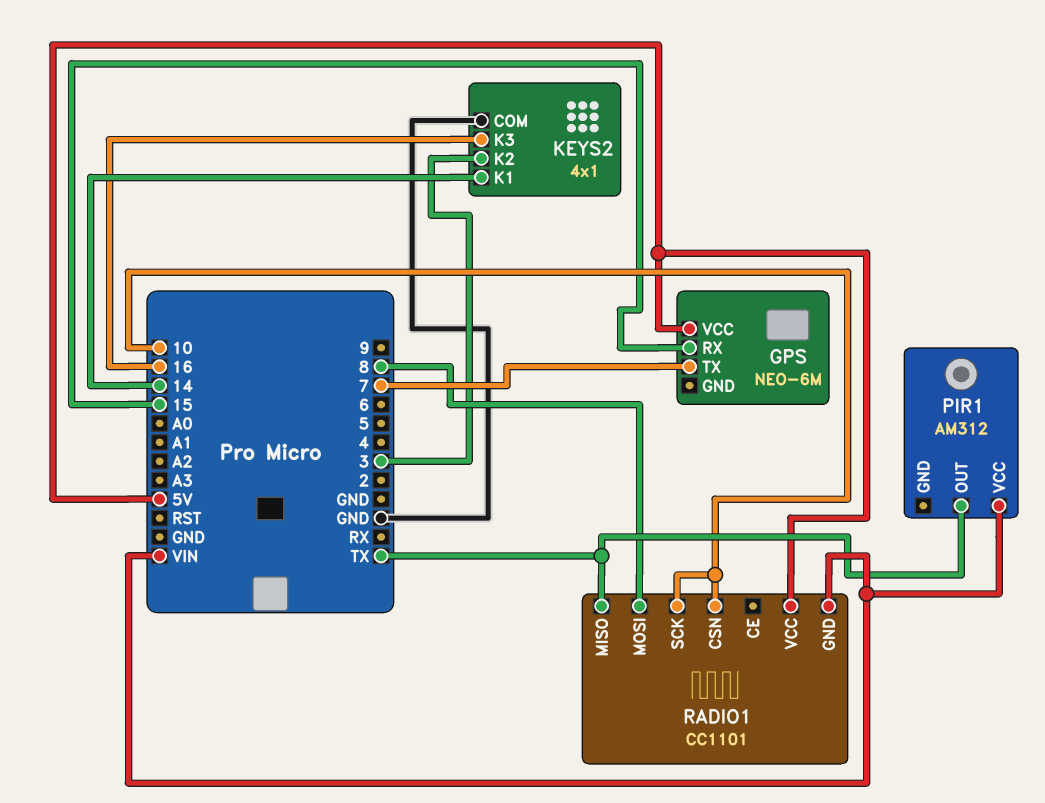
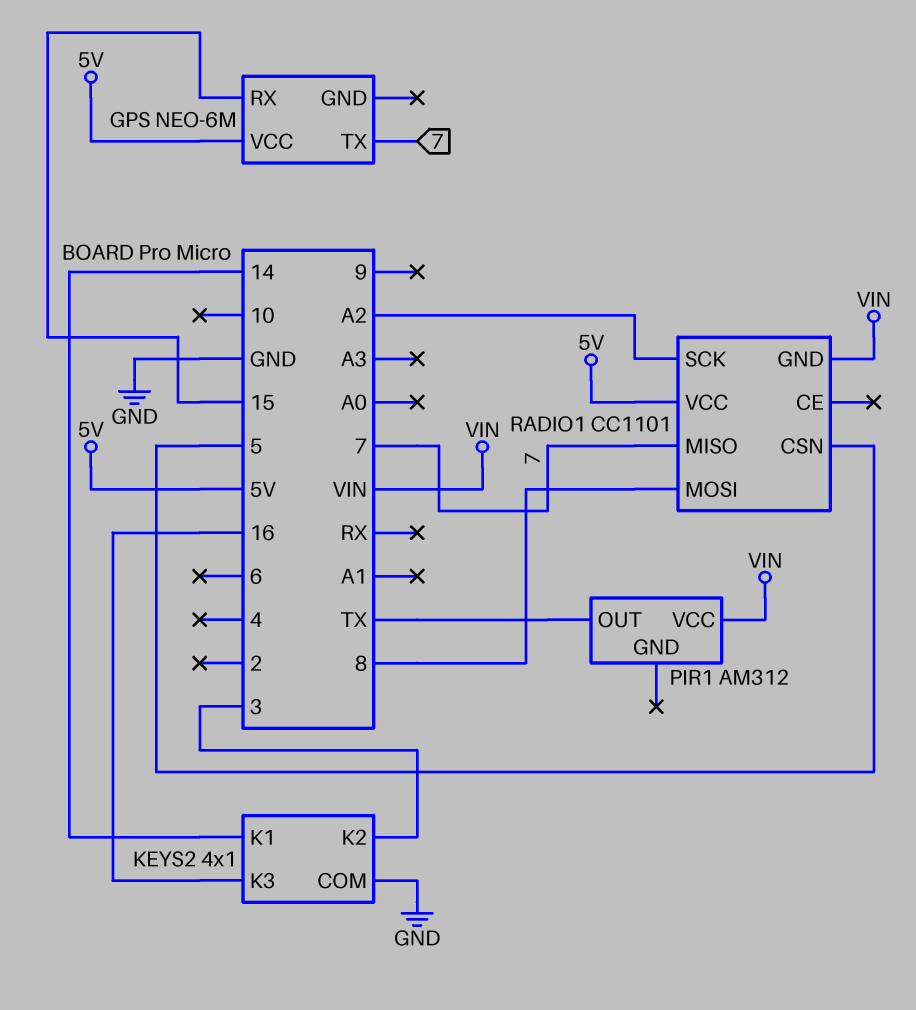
RADIO1 pin CSN: 10 -> 5
RADIO1 pin MISO: TX -> 7
RADIO1 pin SCK: 10 -> A2

